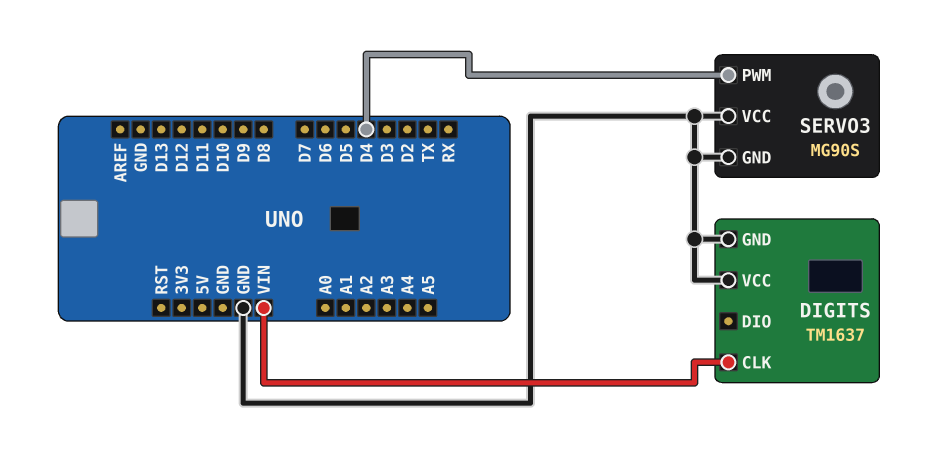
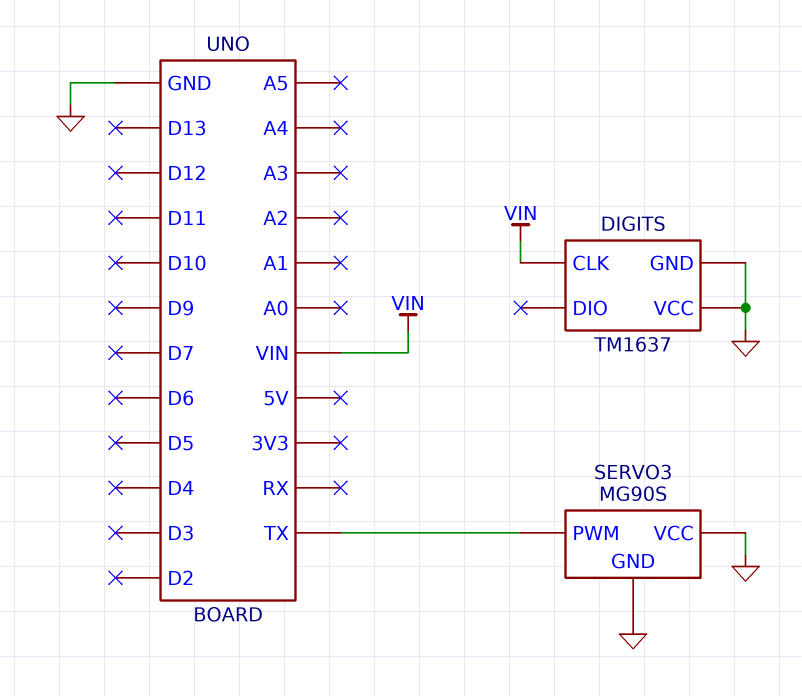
SERVO3 pin PWM: D4 -> TX

